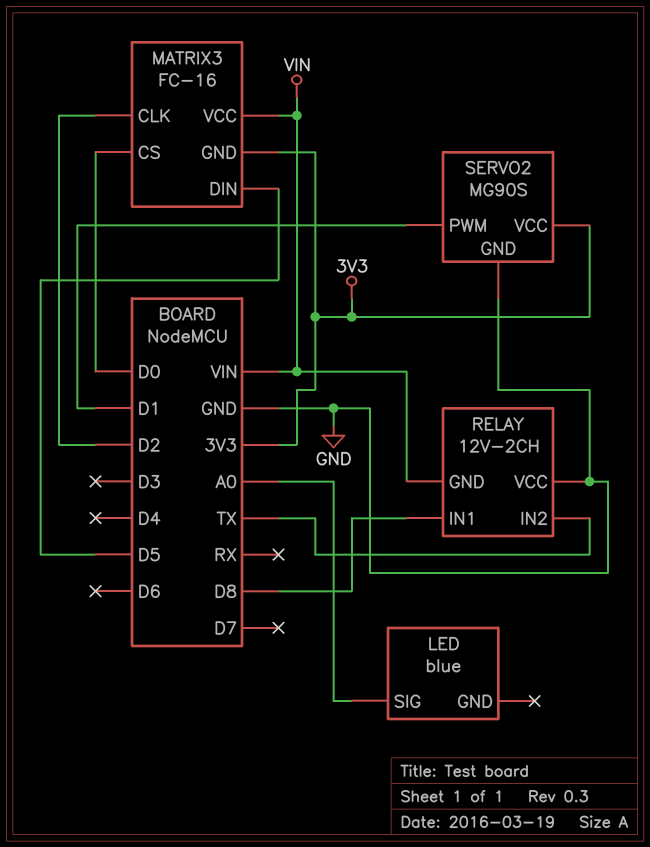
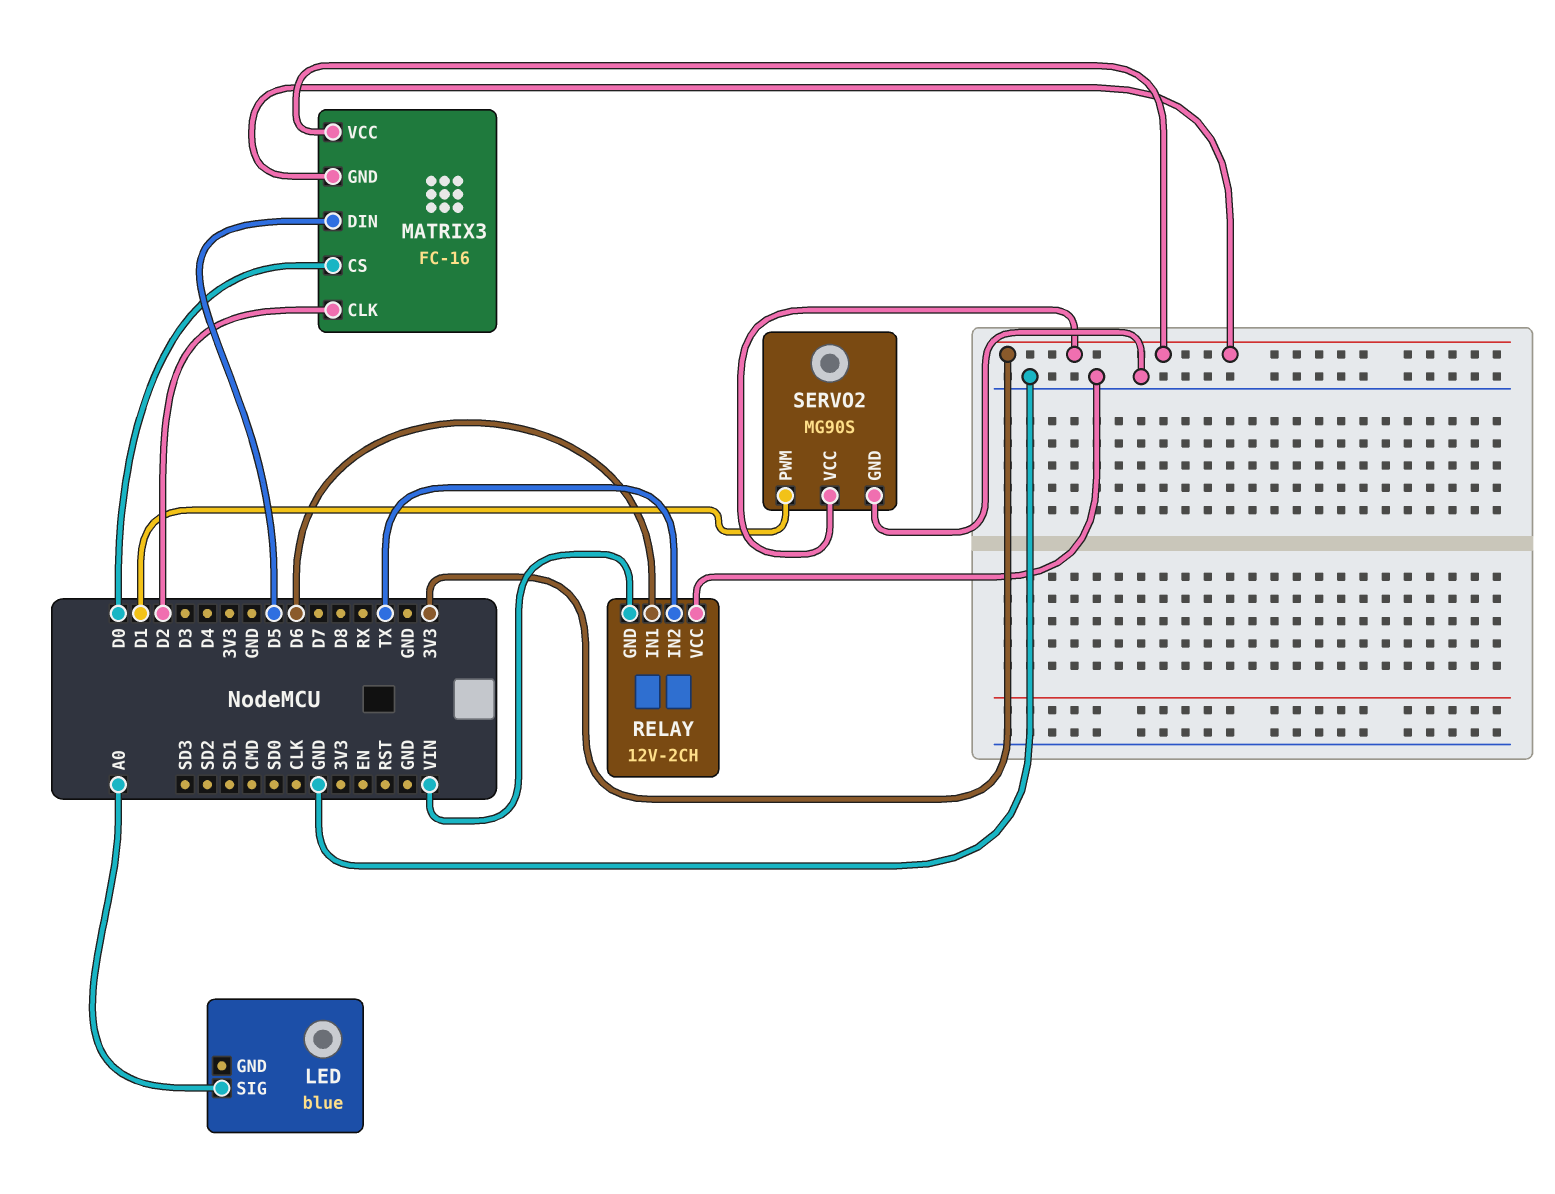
MATRIX3 pin VCC: VIN -> 3V3
RELAY pin IN1: D8 -> D6

